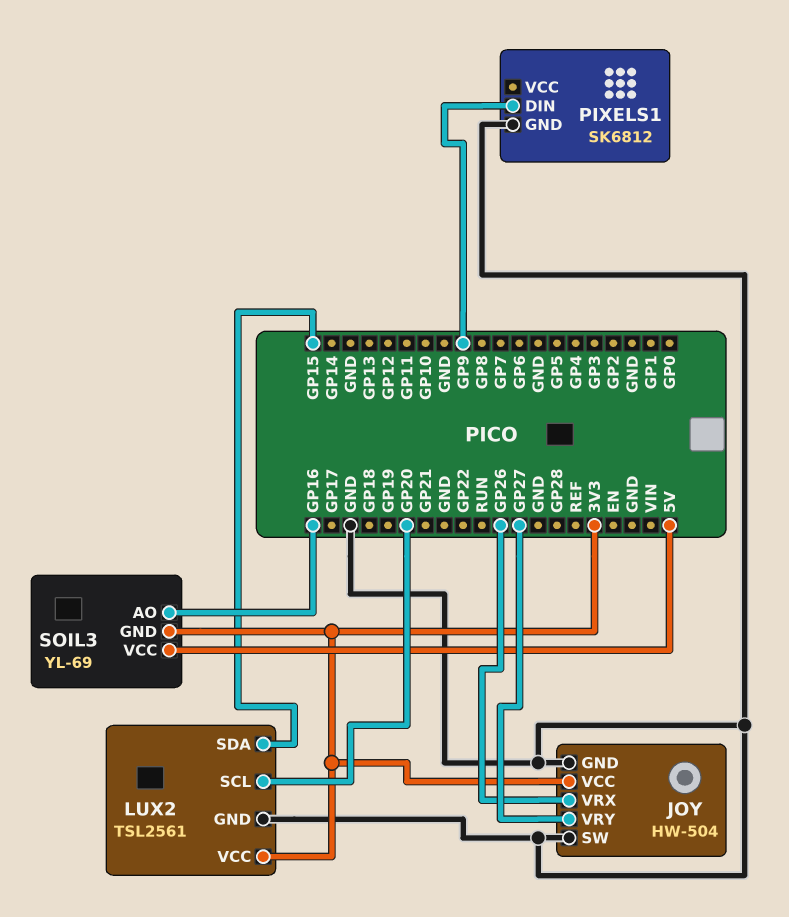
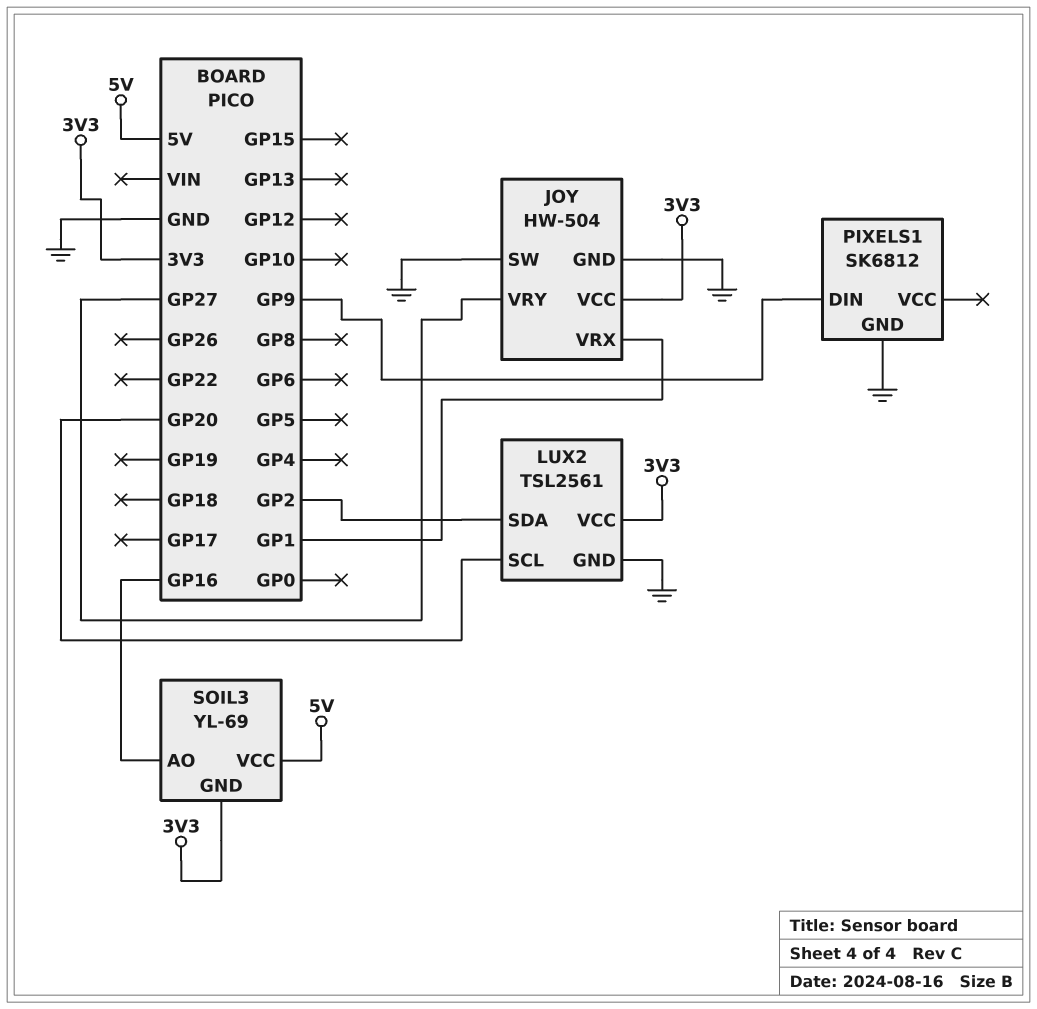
JOY pin VRX: GP26 -> GP1
LUX2 pin SDA: GP15 -> GP2

